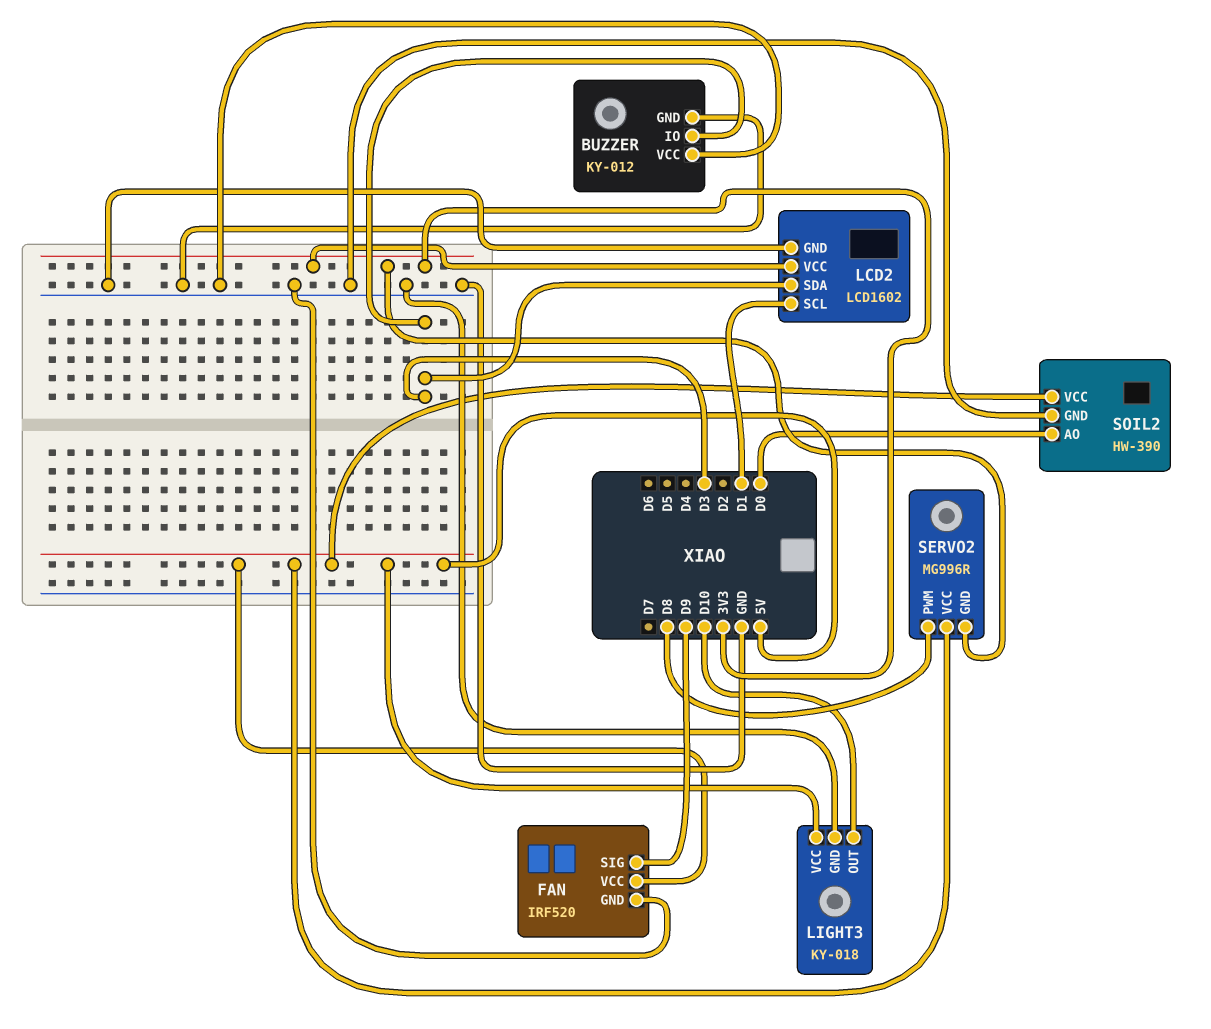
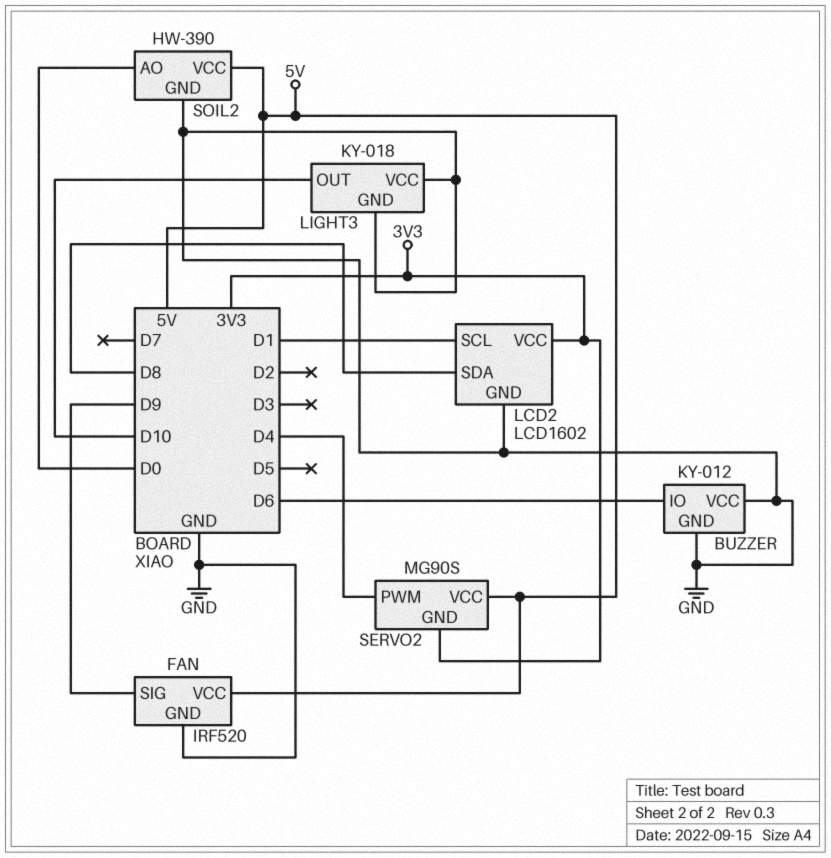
BUZZER pin IO: D3 -> D6
LCD2 pin SDA: D3 -> D8
LIGHT3 pin VCC: 5V -> GND
SERVO2: MG996R -> MG90S
SERVO2 pin PWM: D8 -> D4

